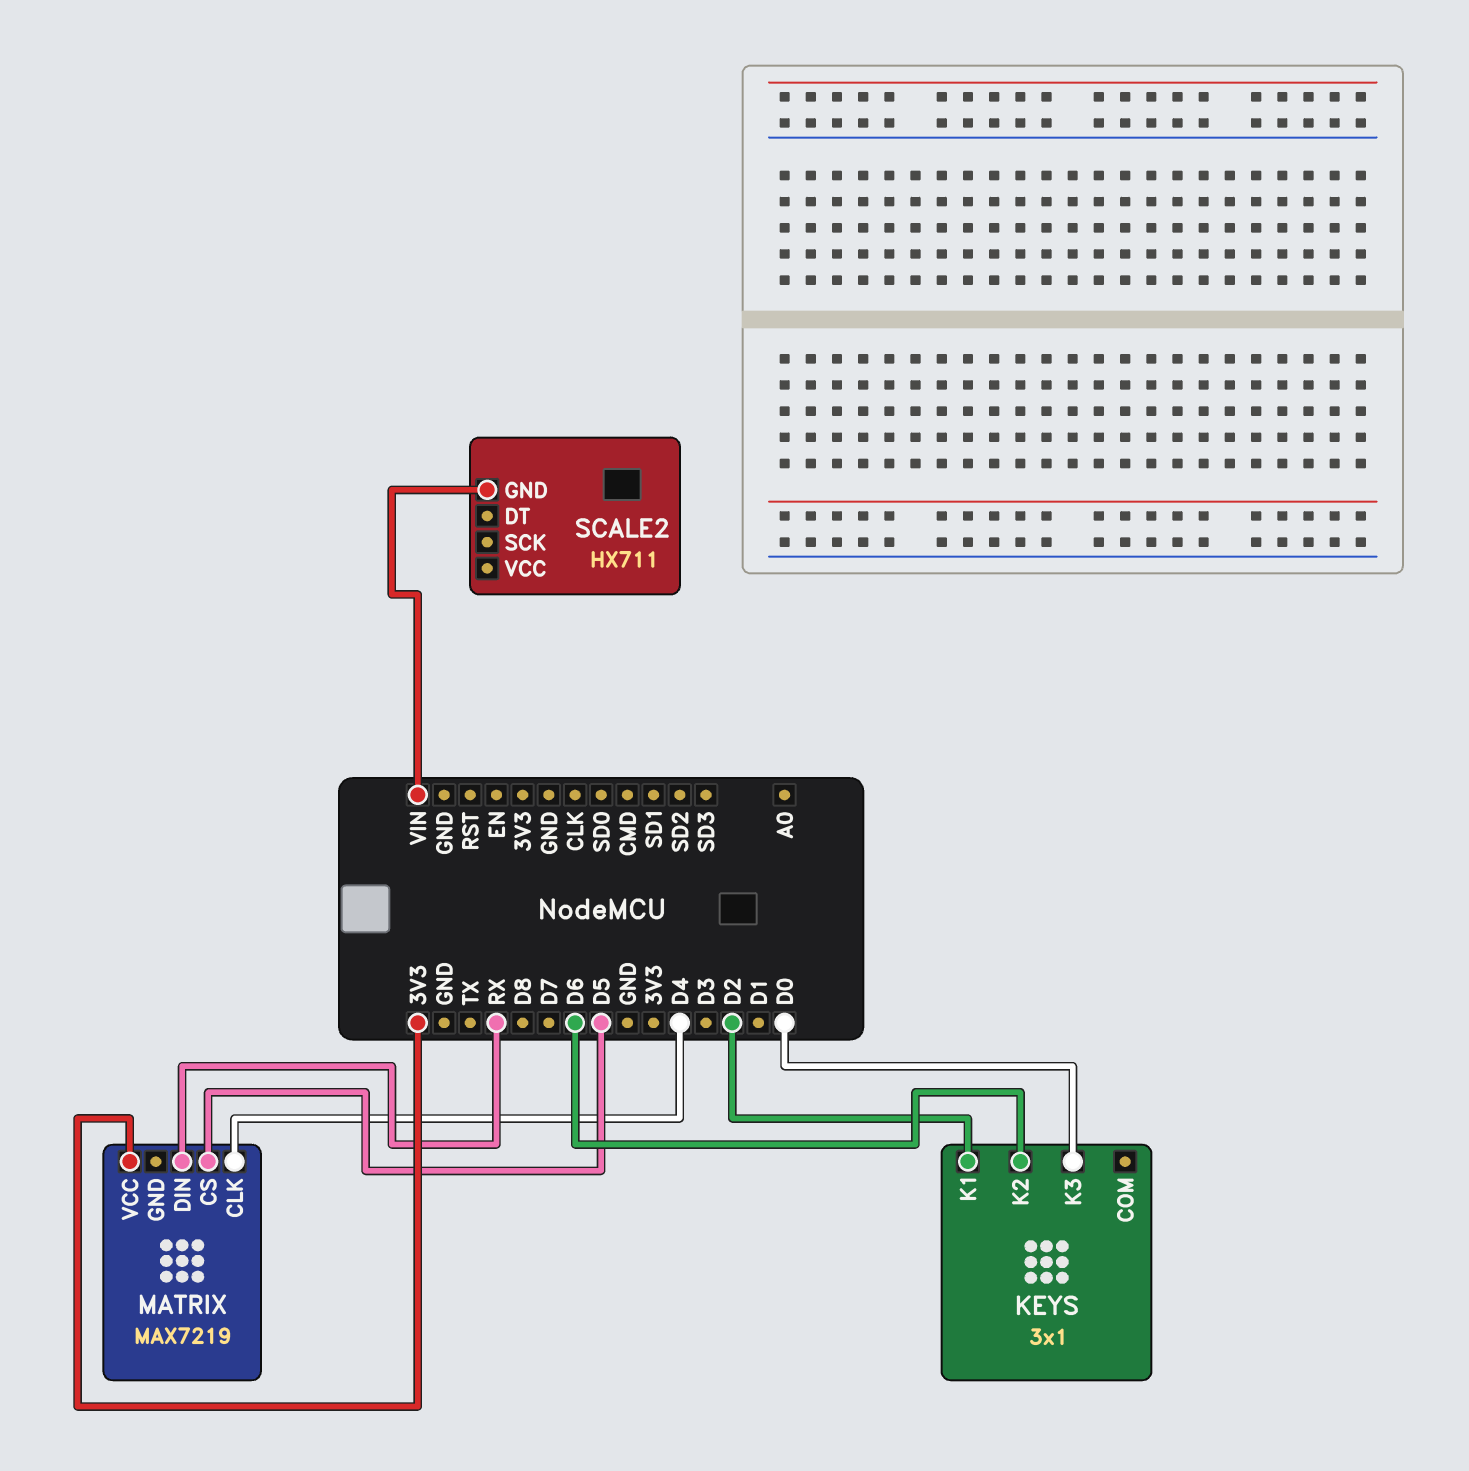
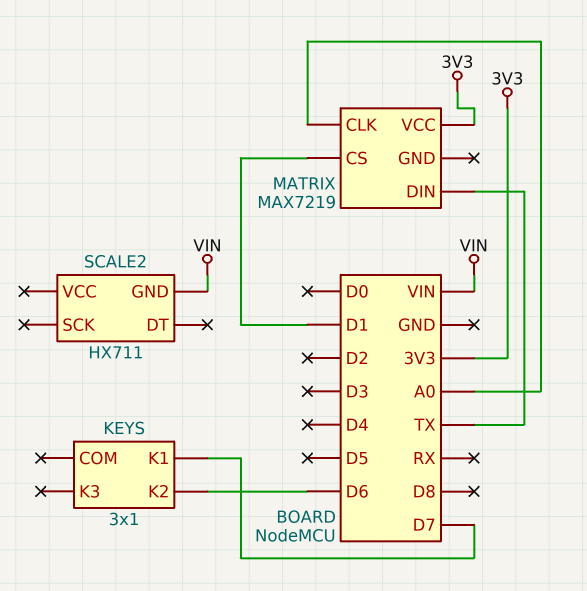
KEYS pin K1: D2 -> D7
KEYS pin K3: D0 -> none
MATRIX pin CLK: D4 -> A0
MATRIX pin CS: D5 -> D1
MATRIX pin DIN: RX -> TX

